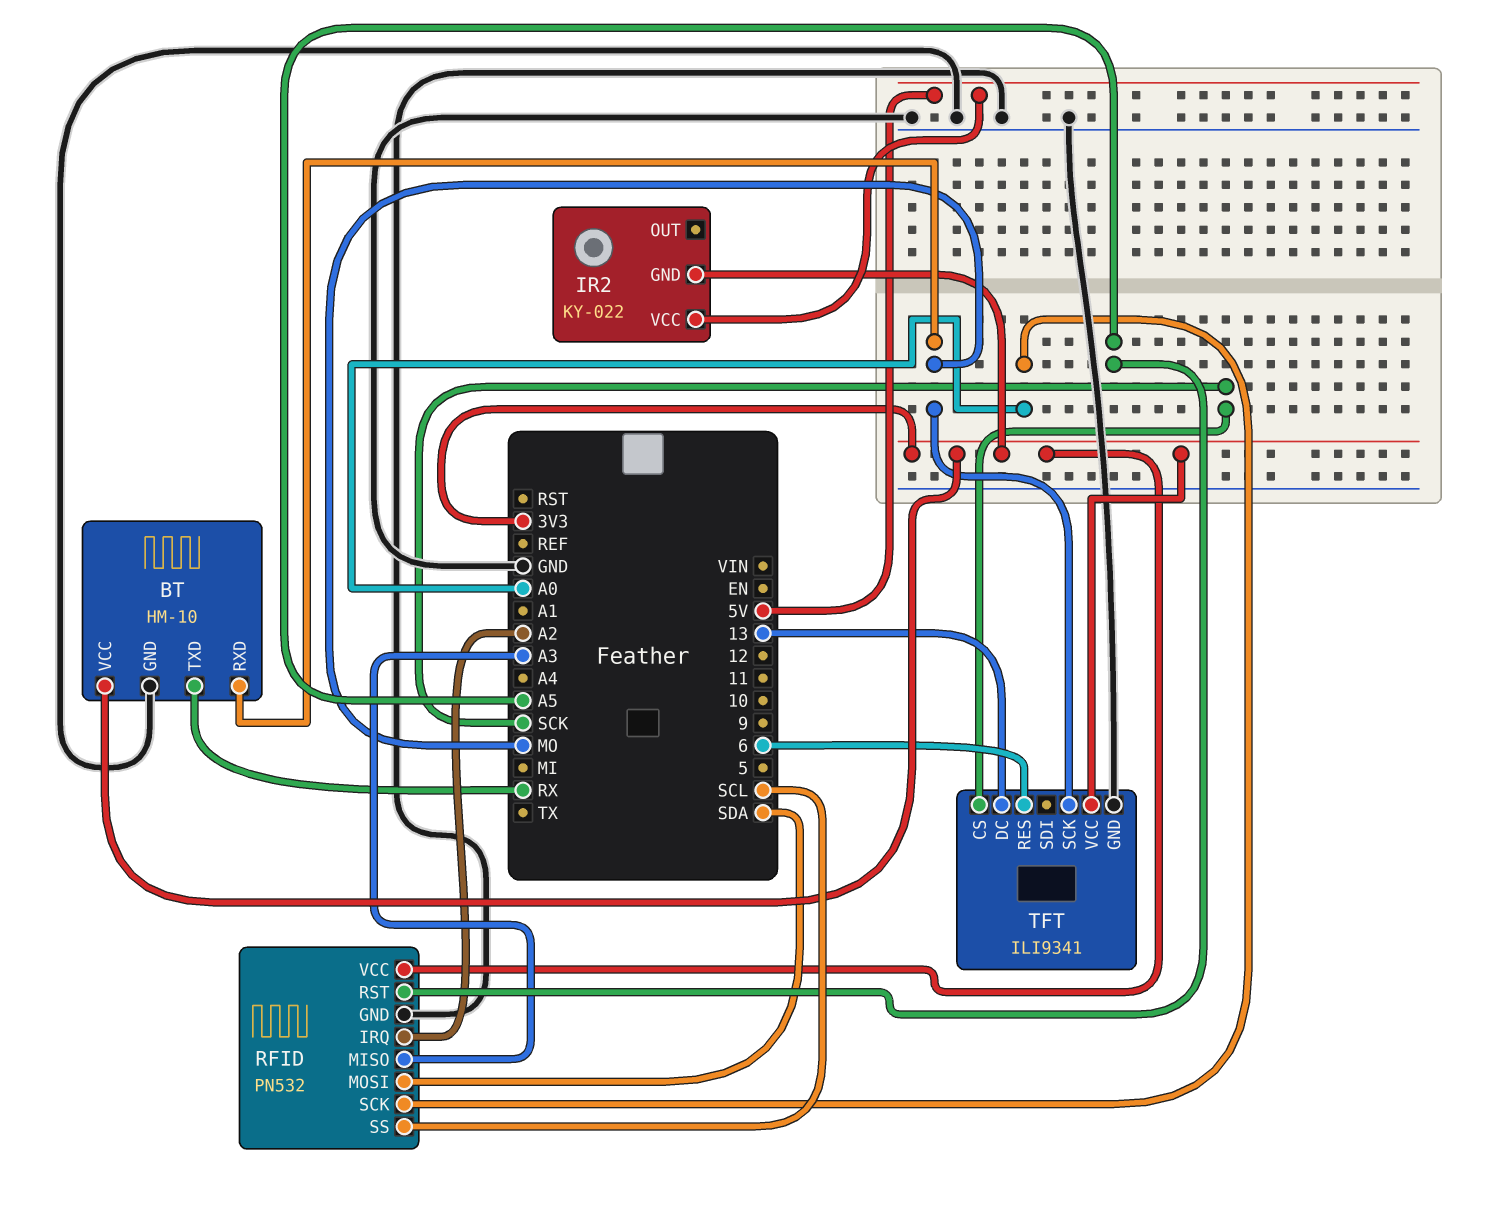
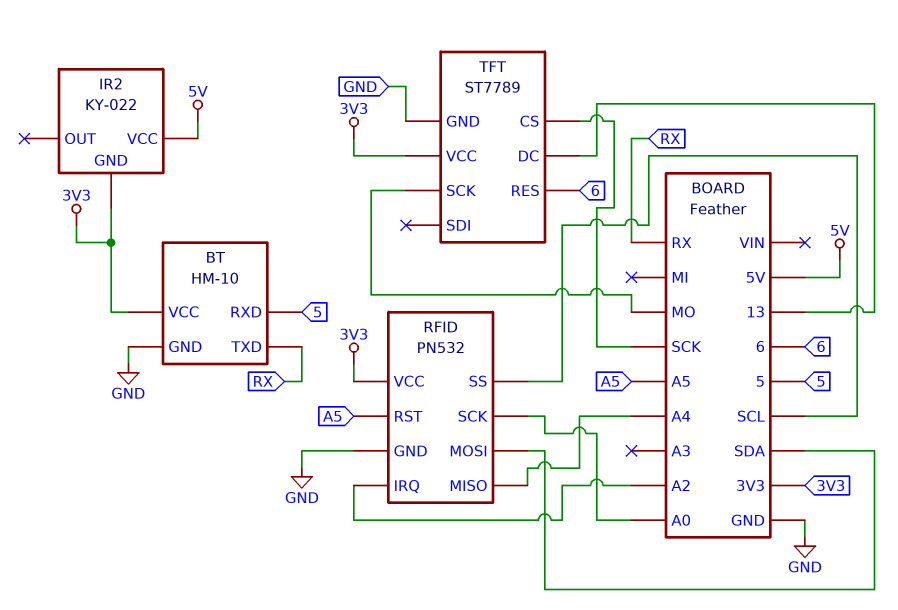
BT pin RXD: MO -> 5
RFID pin MISO: A3 -> A4
TFT: ILI9341 -> ST7789

